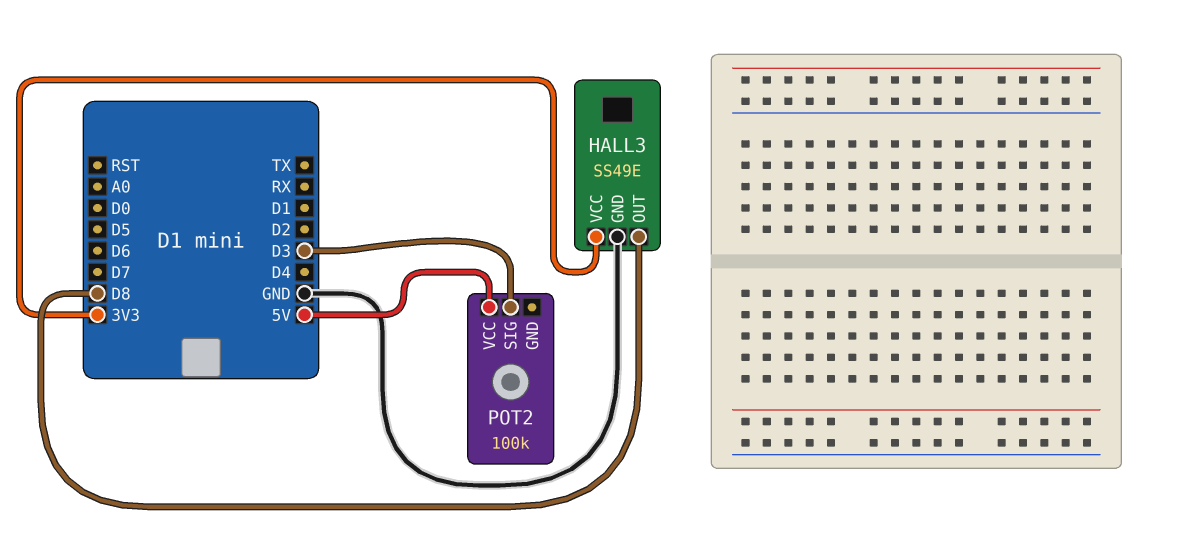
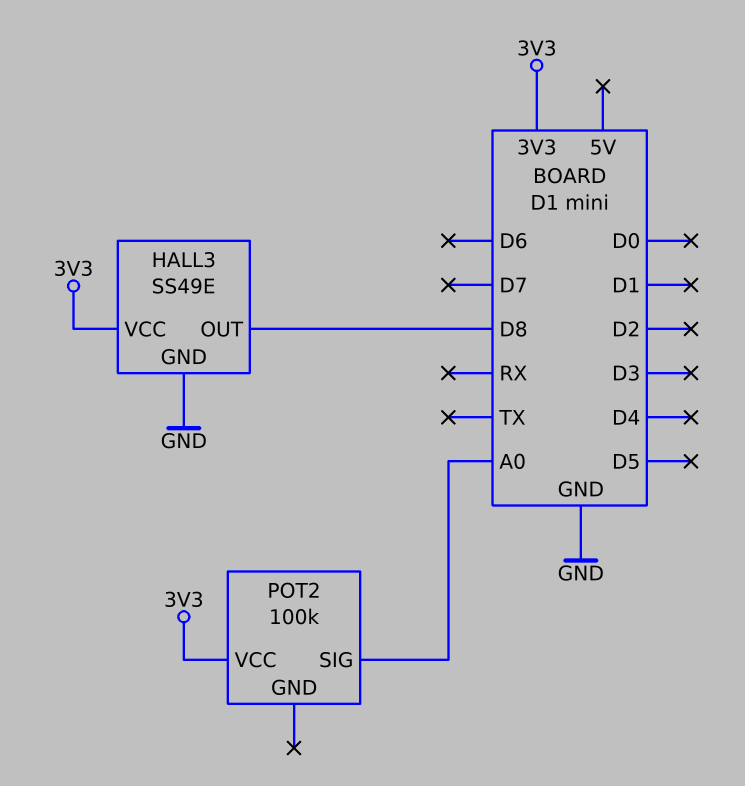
POT2 pin SIG: D3 -> A0
POT2 pin VCC: 5V -> 3V3

